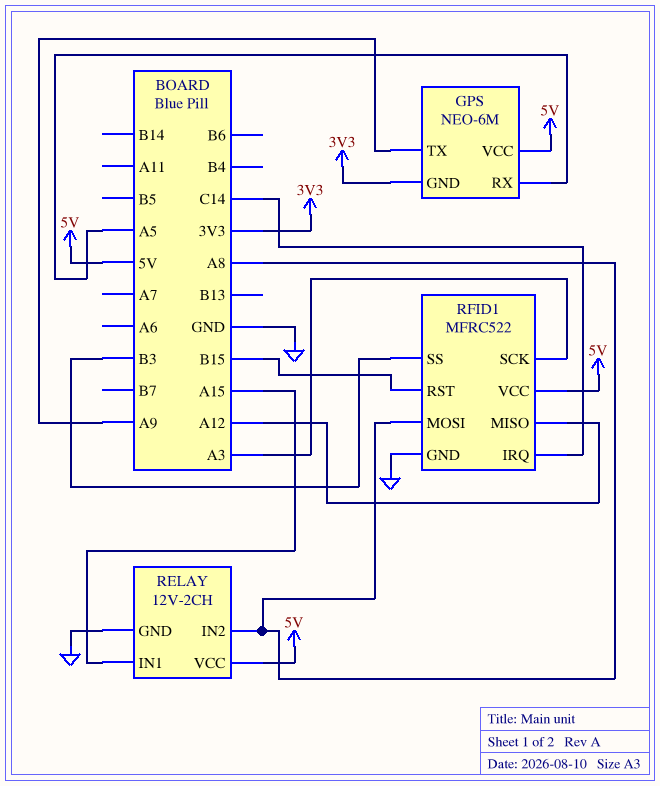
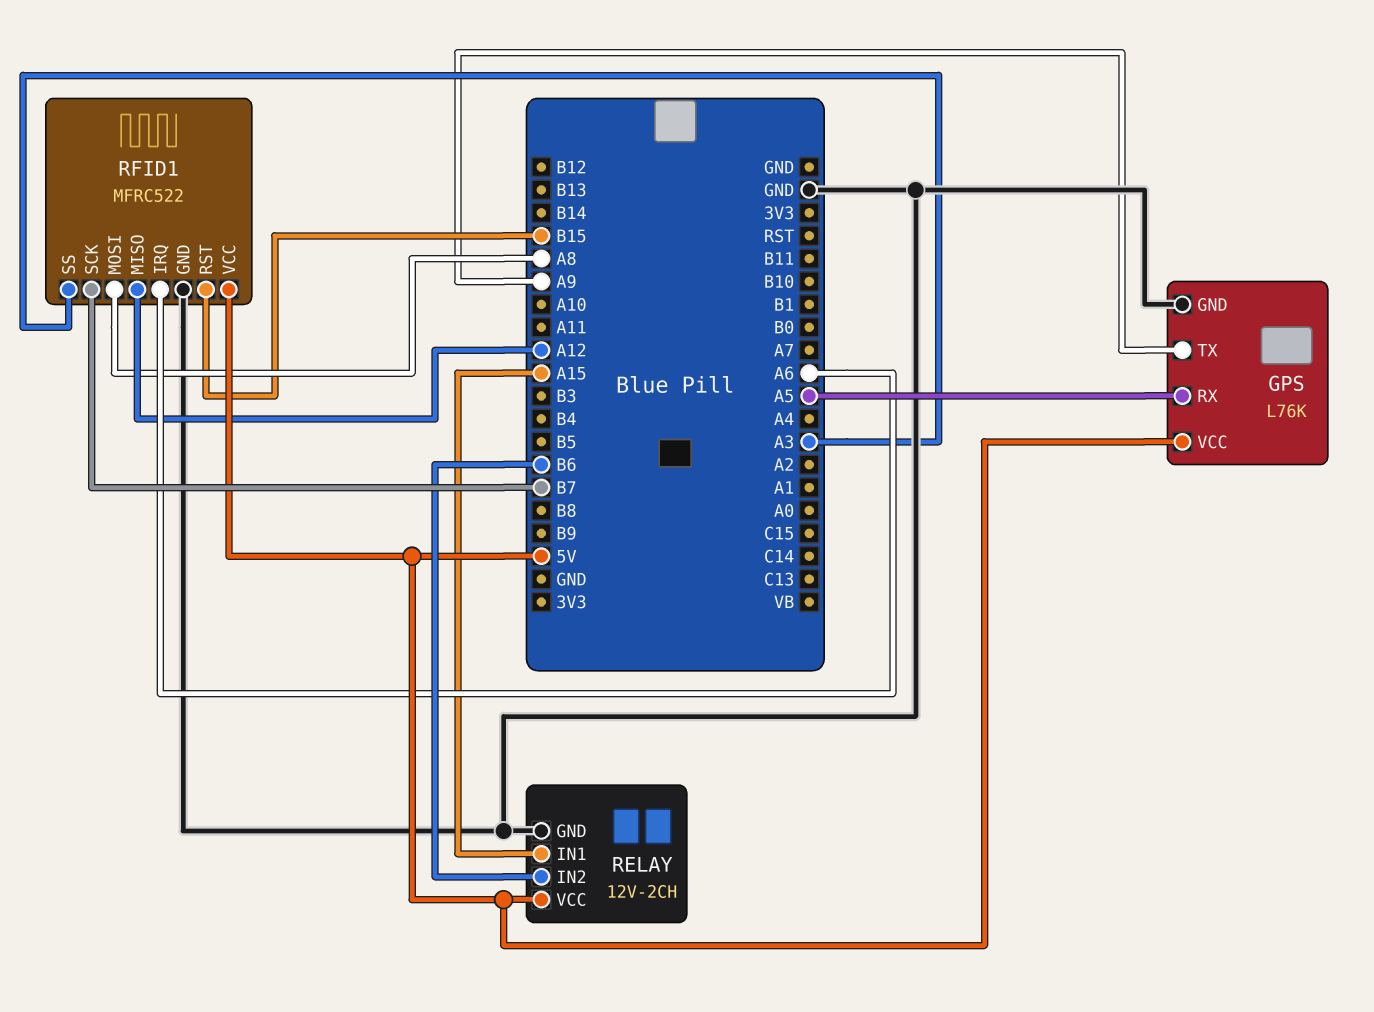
GPS: NEO-6M -> L76K
GPS pin GND: 3V3 -> GND
RELAY pin IN2: A8 -> B6
RFID1 pin IRQ: C14 -> A6
RFID1 pin SCK: A3 -> B7
RFID1 pin SS: B3 -> A3

